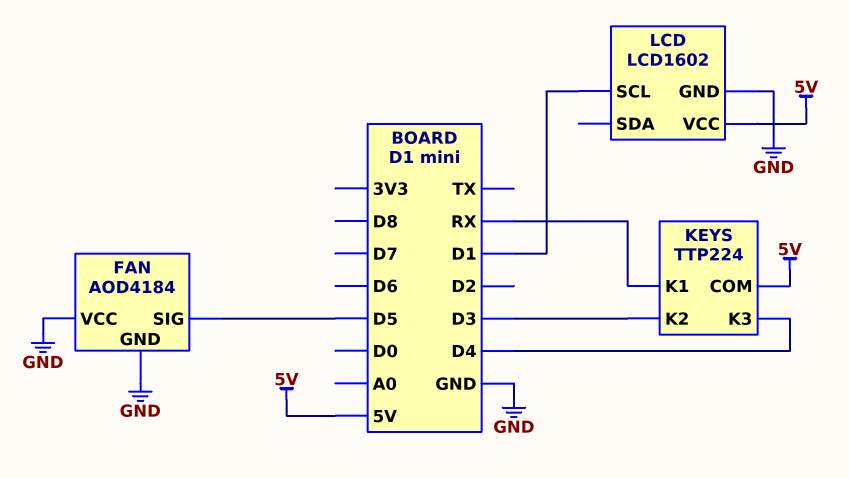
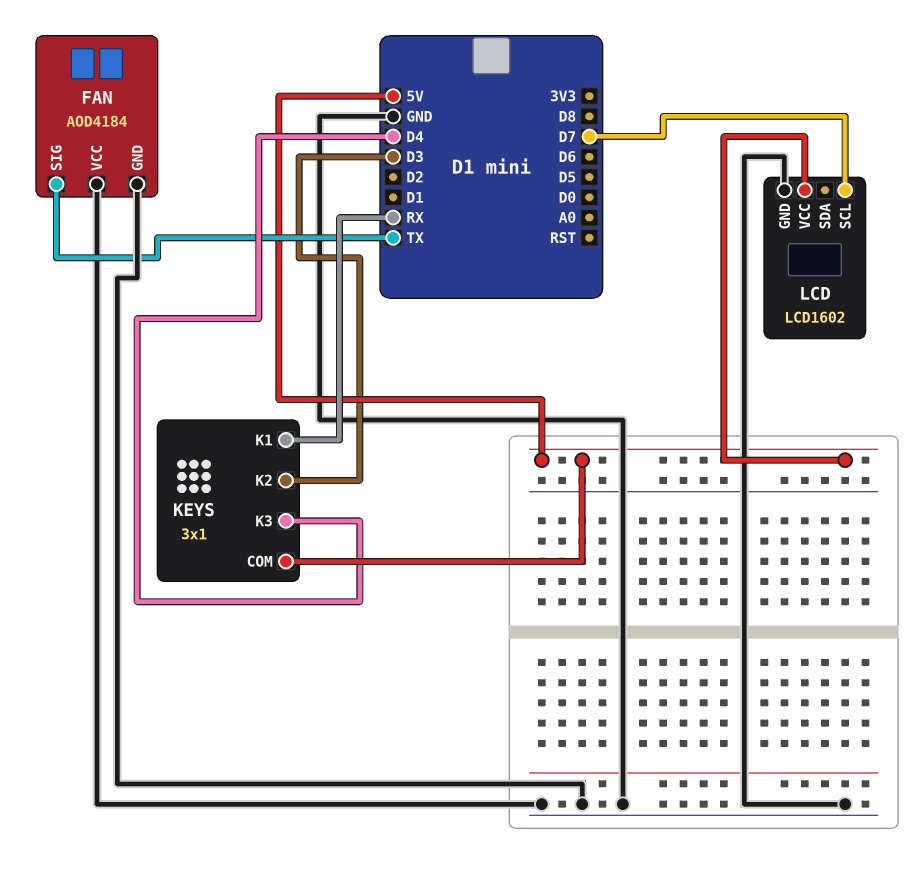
FAN pin SIG: D5 -> TX
KEYS: TTP224 -> 3x1
LCD pin SCL: D1 -> D7

